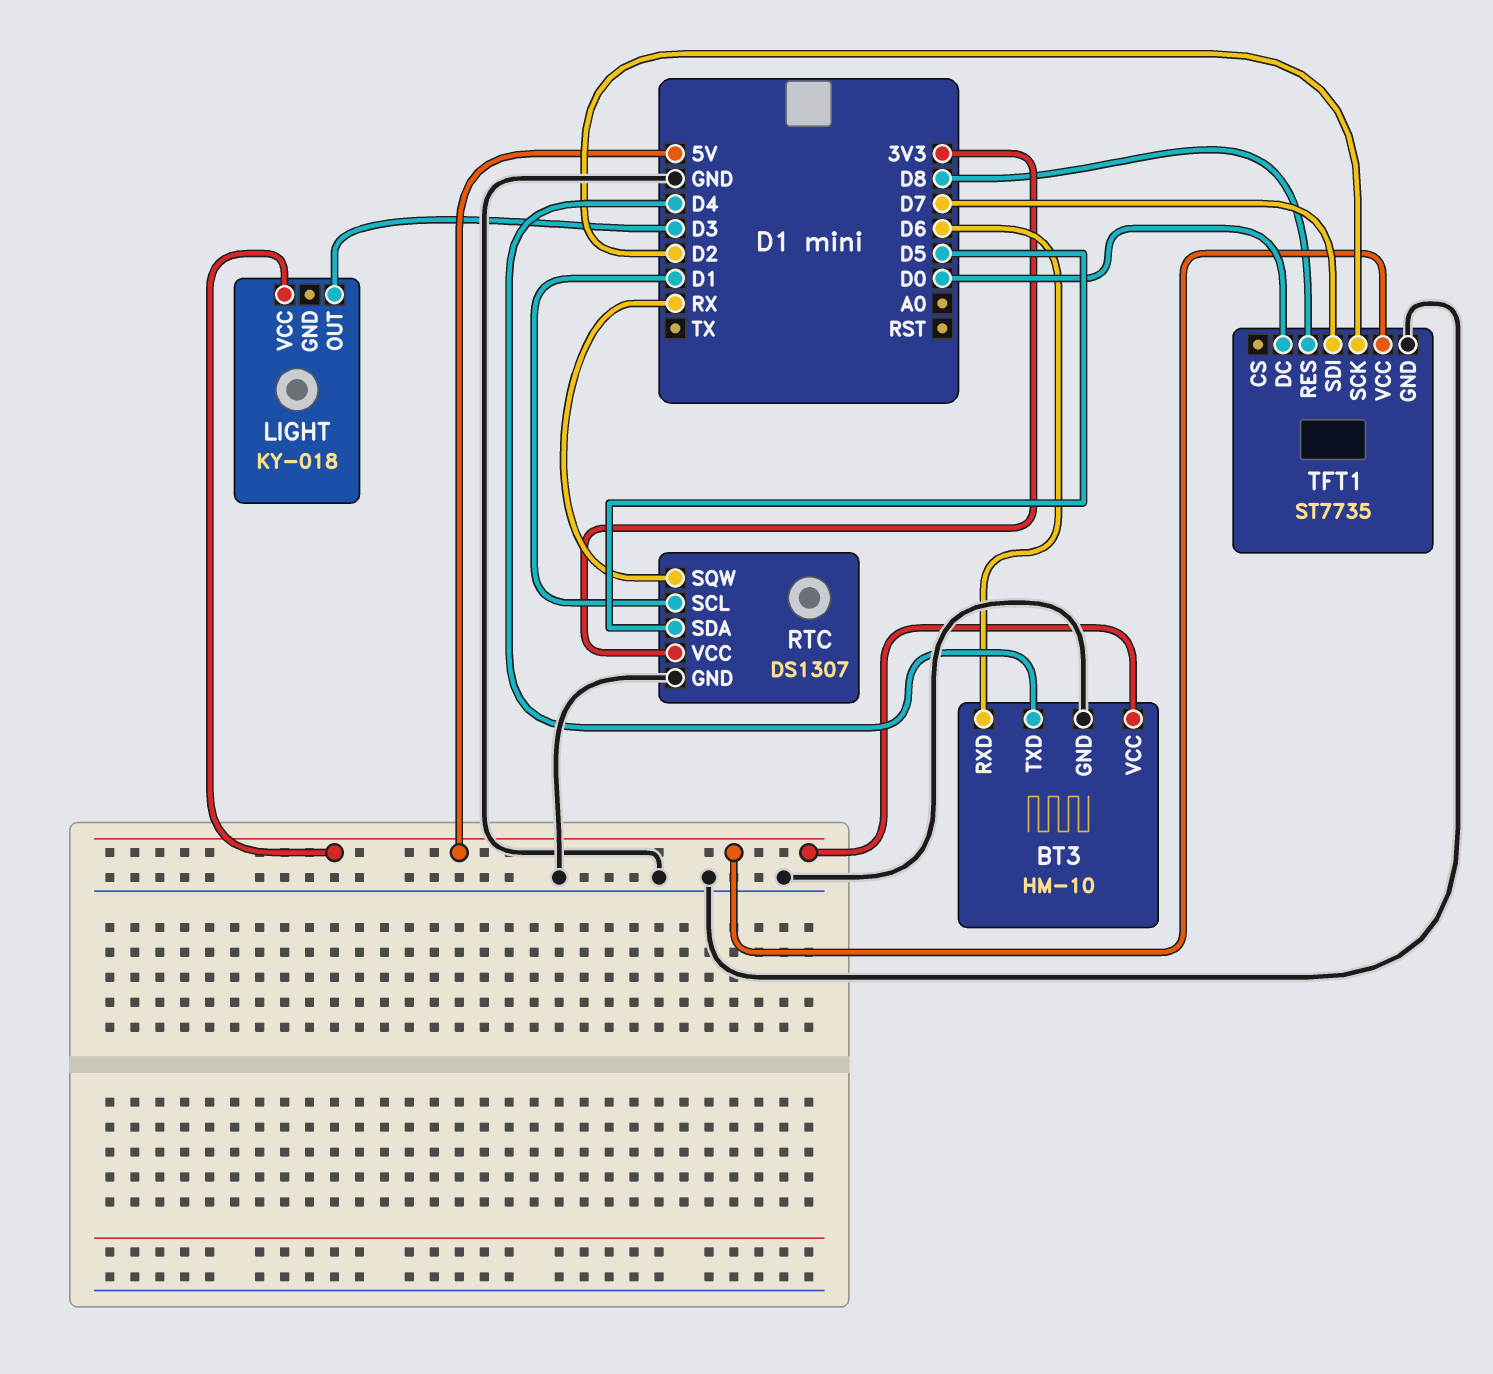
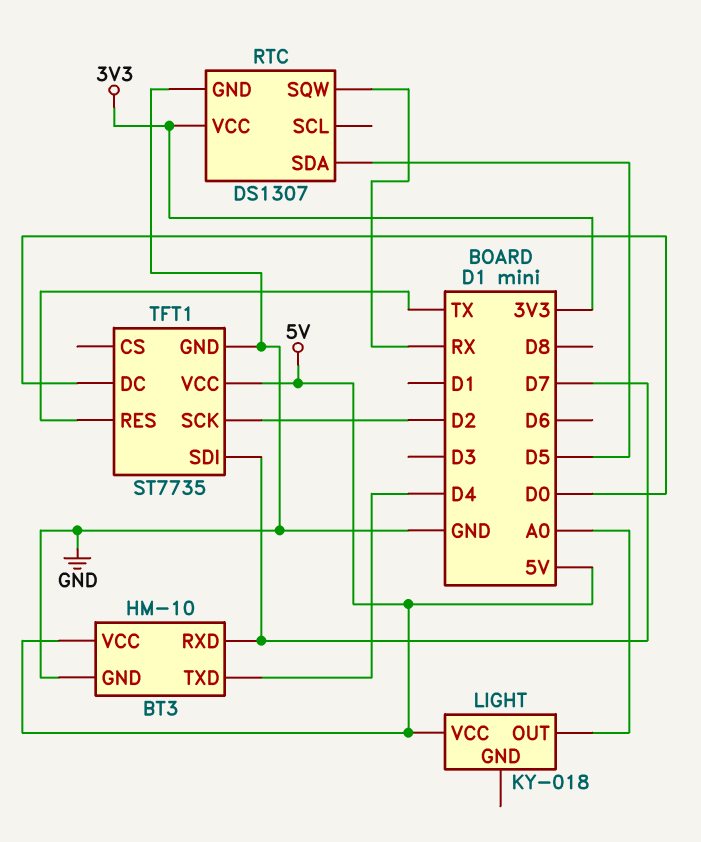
BT3 pin RXD: D6 -> D7
LIGHT pin OUT: D3 -> A0
RTC pin SCL: D1 -> none
TFT1 pin RES: D8 -> TX

